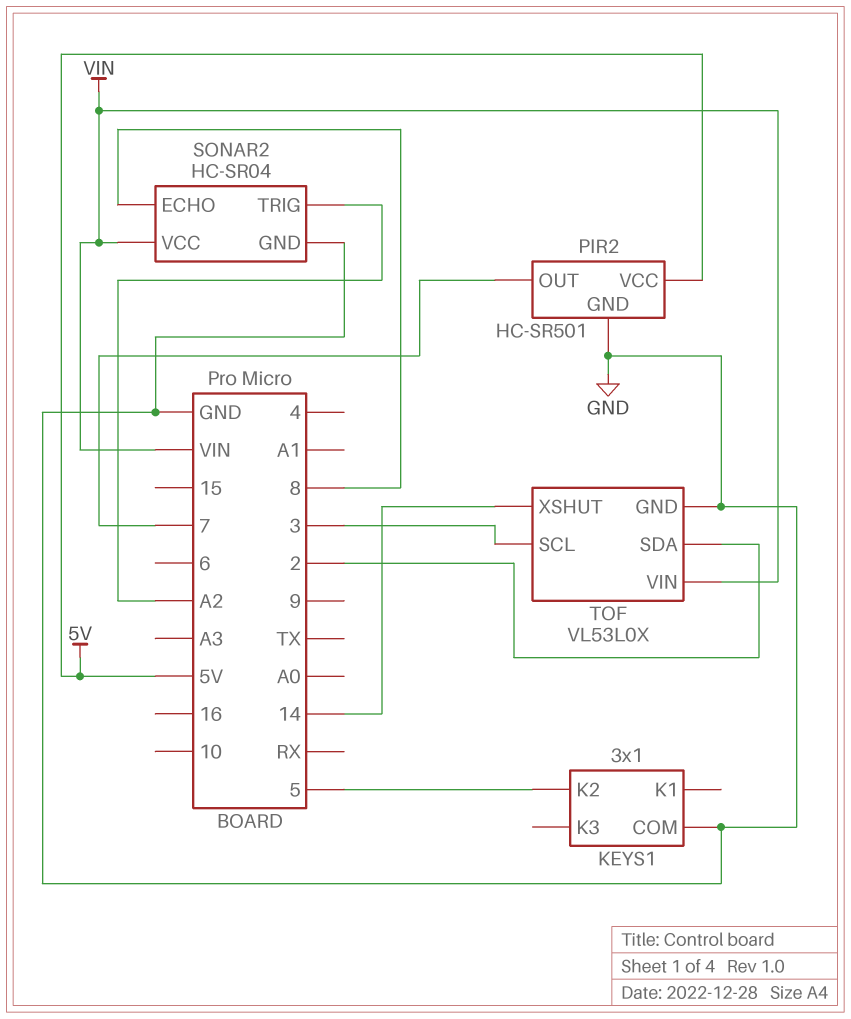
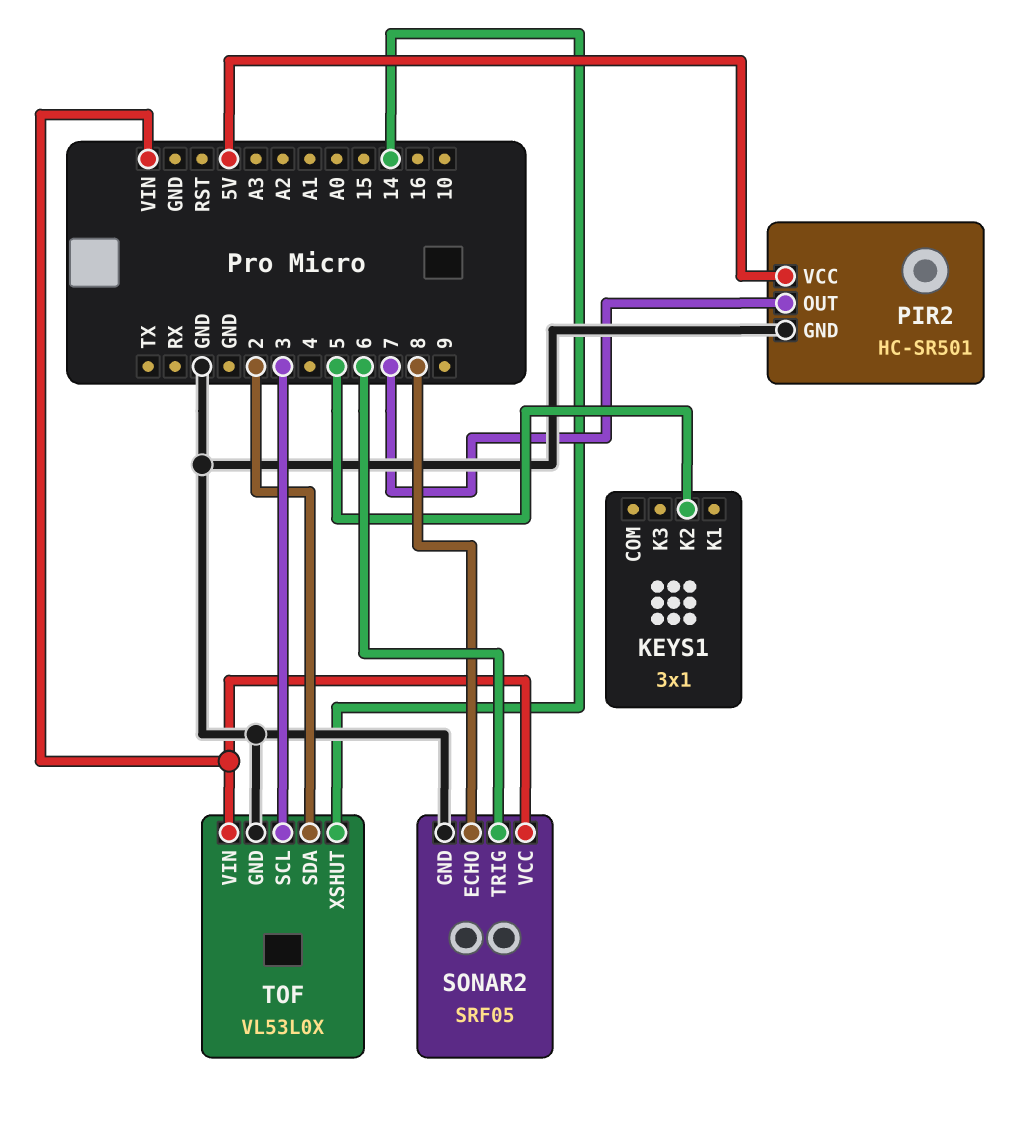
KEYS1 pin COM: GND -> none
SONAR2: HC-SR04 -> SRF05
SONAR2 pin TRIG: A2 -> 6

